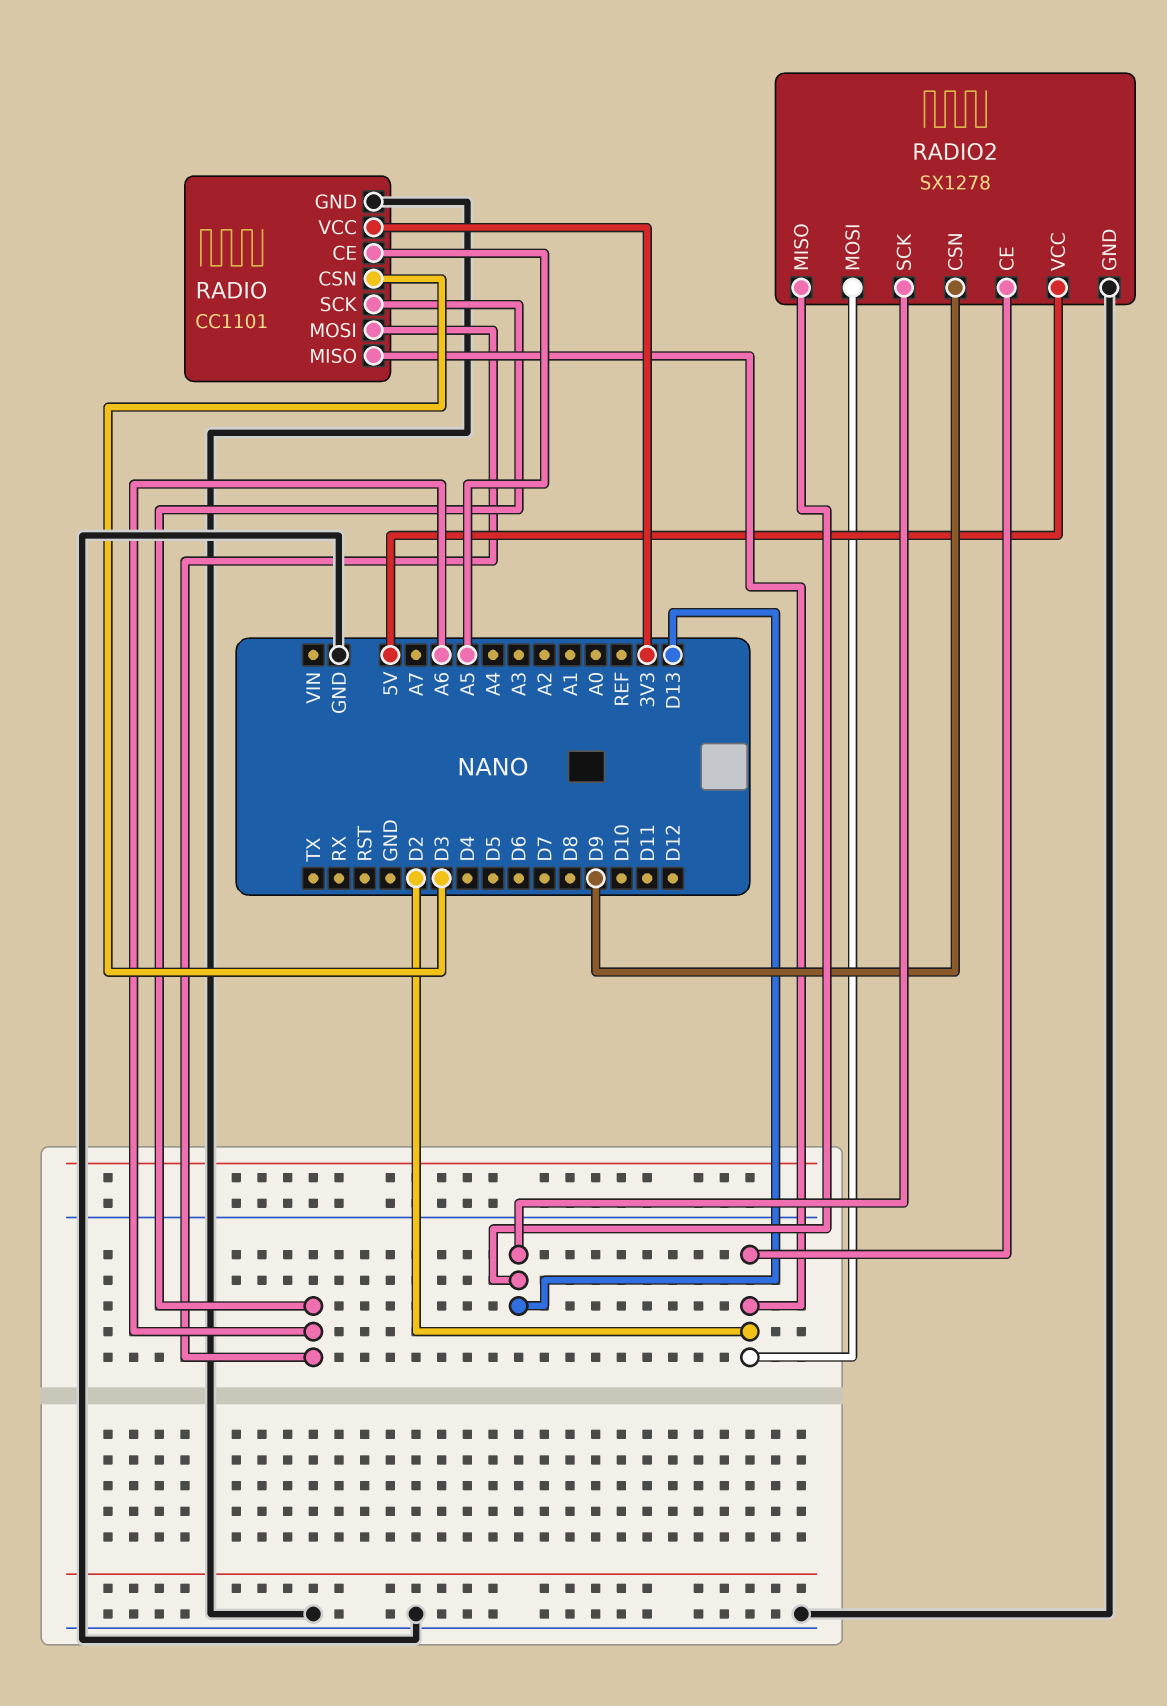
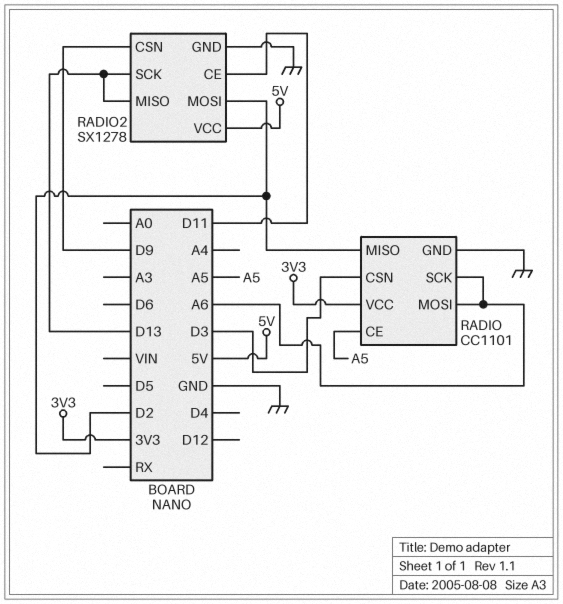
RADIO2 pin CE: D2 -> D11

